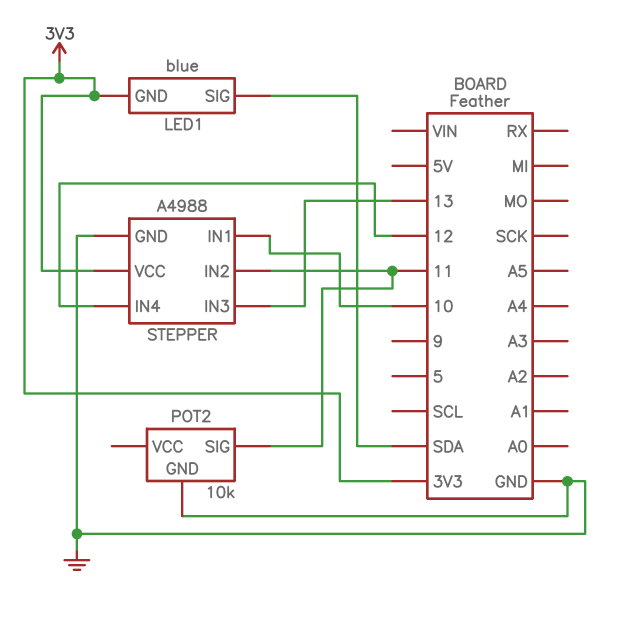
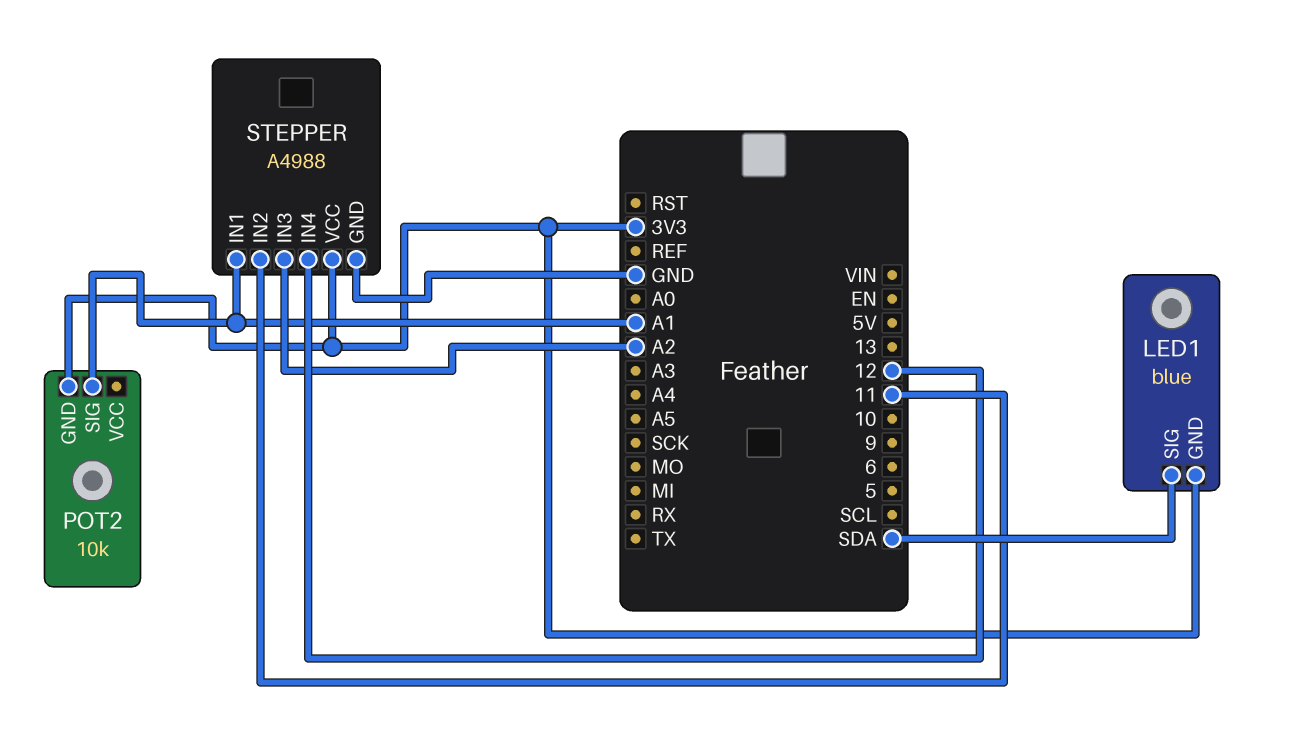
POT2 pin GND: GND -> 3V3
POT2 pin SIG: 11 -> A1
STEPPER pin IN1: 10 -> A1
STEPPER pin IN3: 13 -> A2

